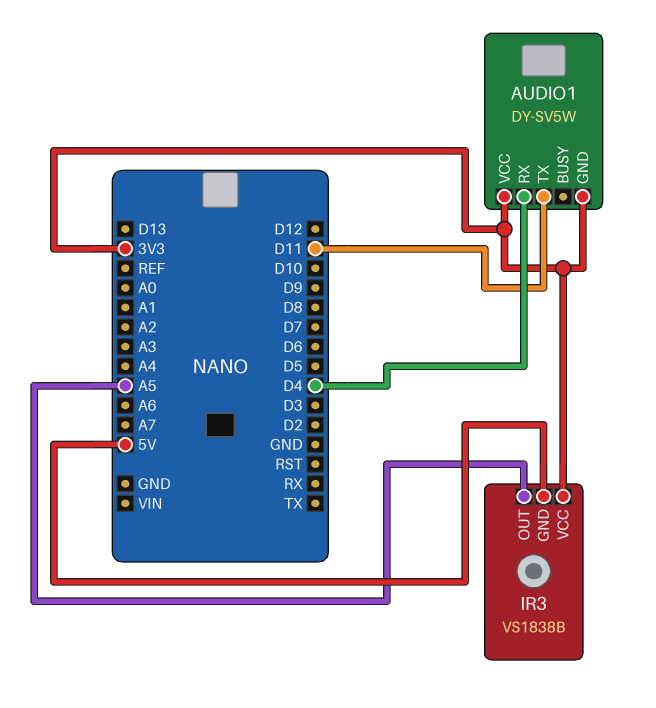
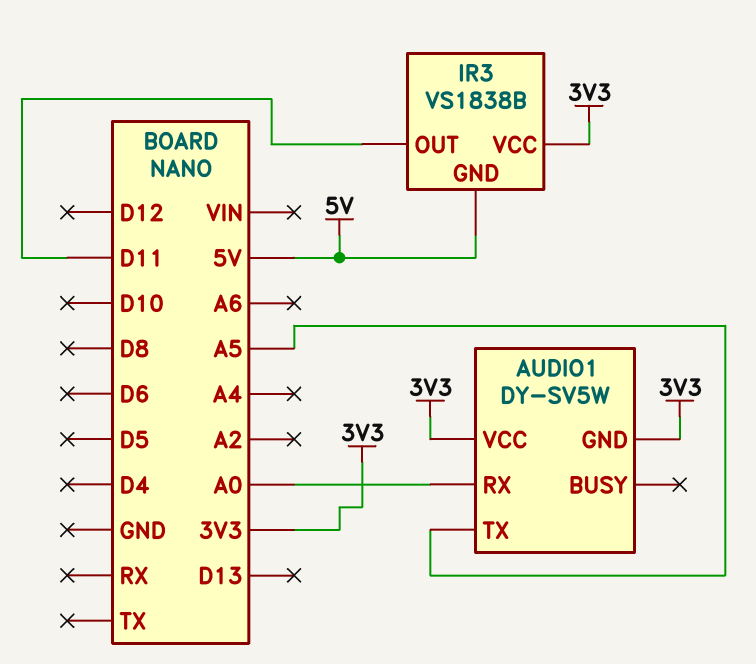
AUDIO1 pin RX: D4 -> A0
AUDIO1 pin TX: D11 -> A5
IR3 pin OUT: A5 -> D11

